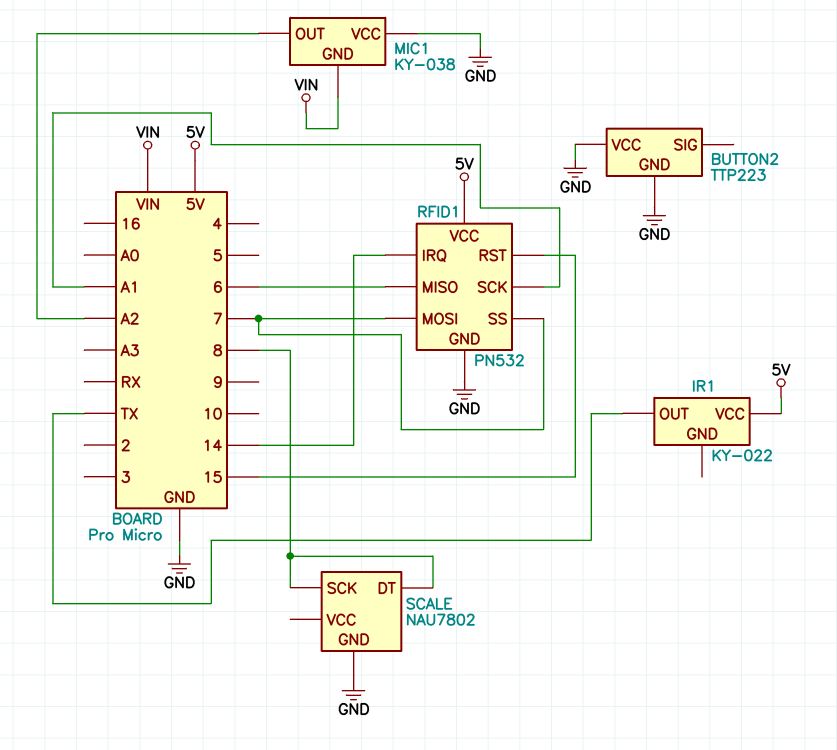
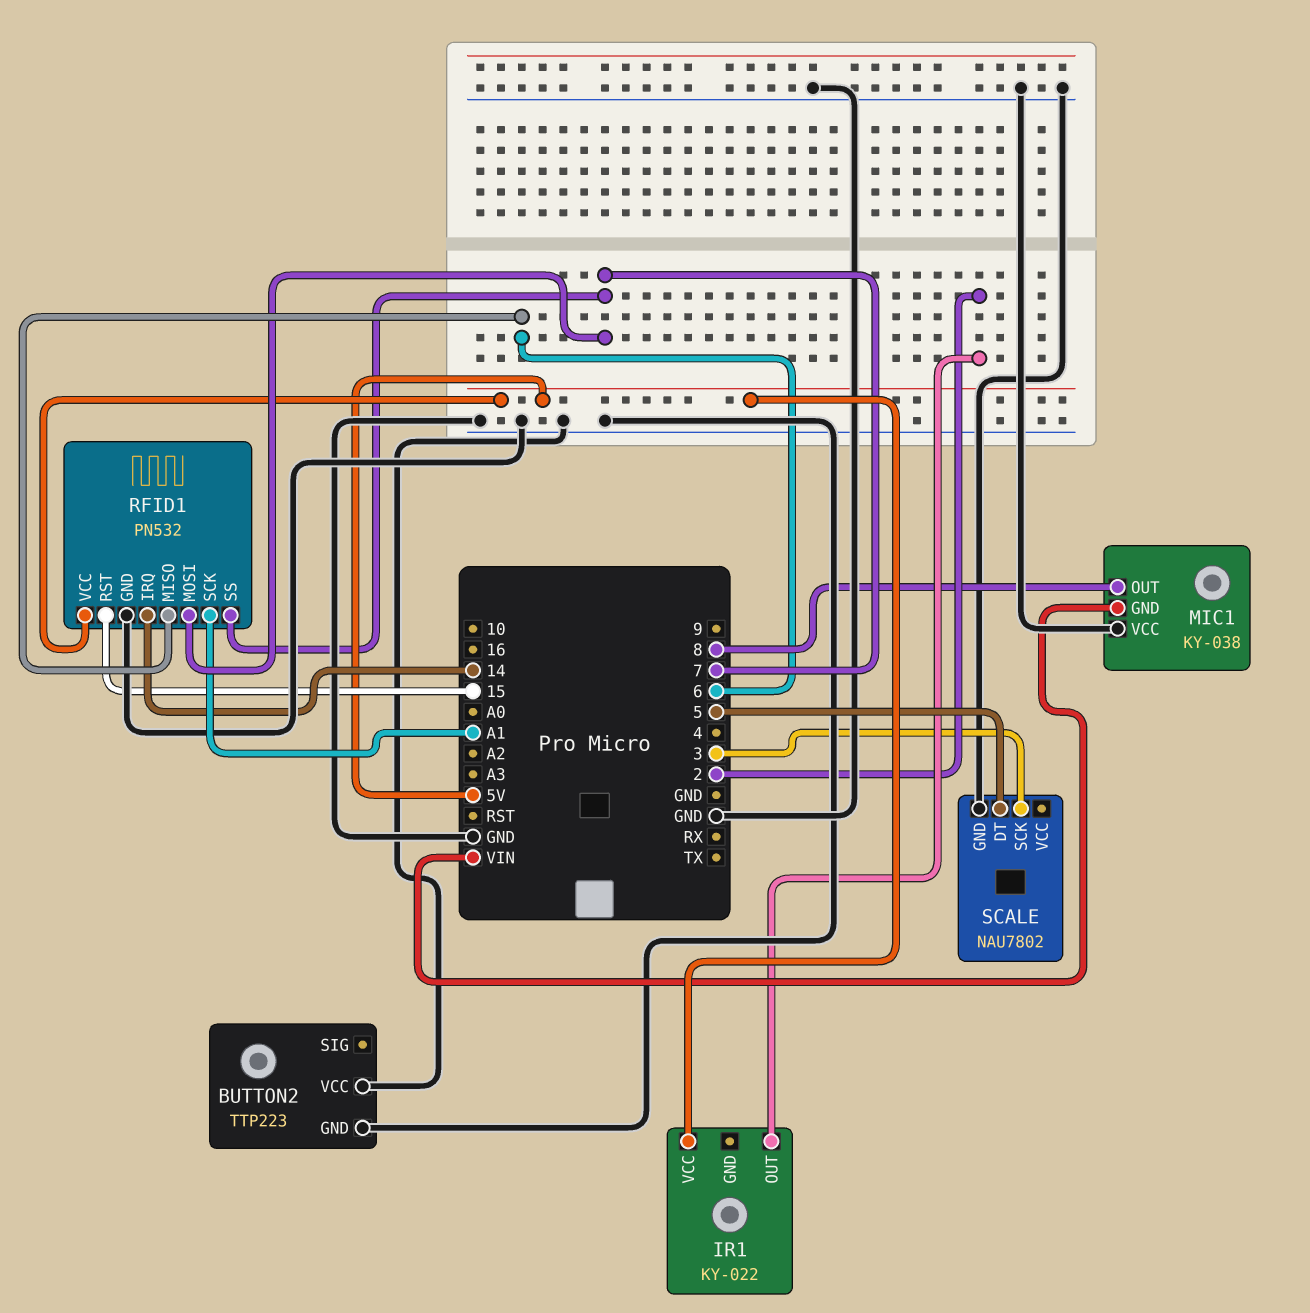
IR1 pin OUT: TX -> 2
MIC1 pin OUT: A2 -> 8
SCALE pin DT: 8 -> 5
SCALE pin SCK: 8 -> 3

